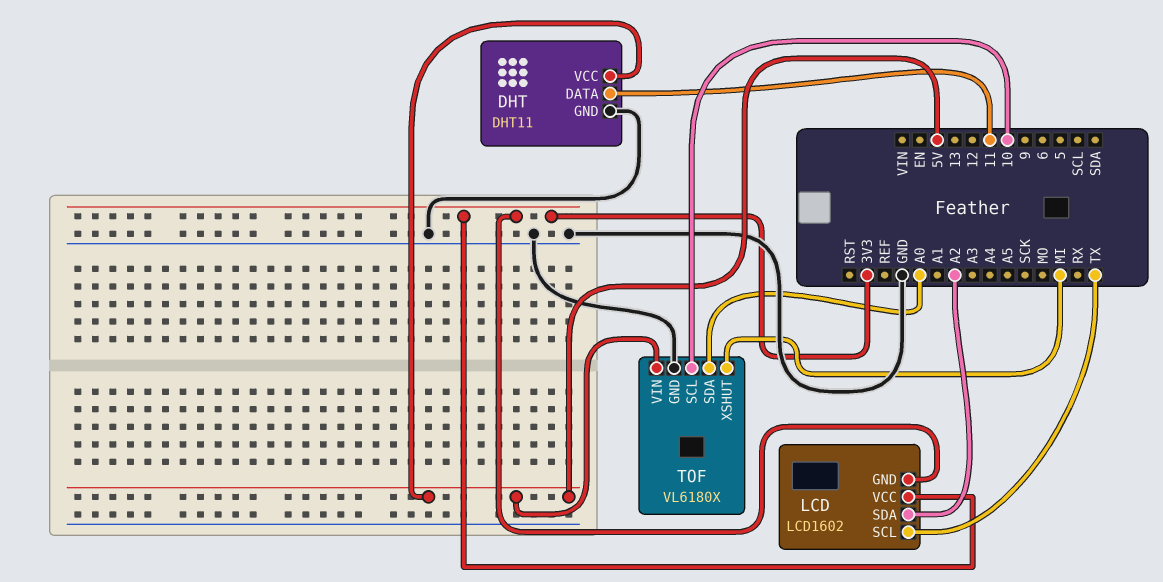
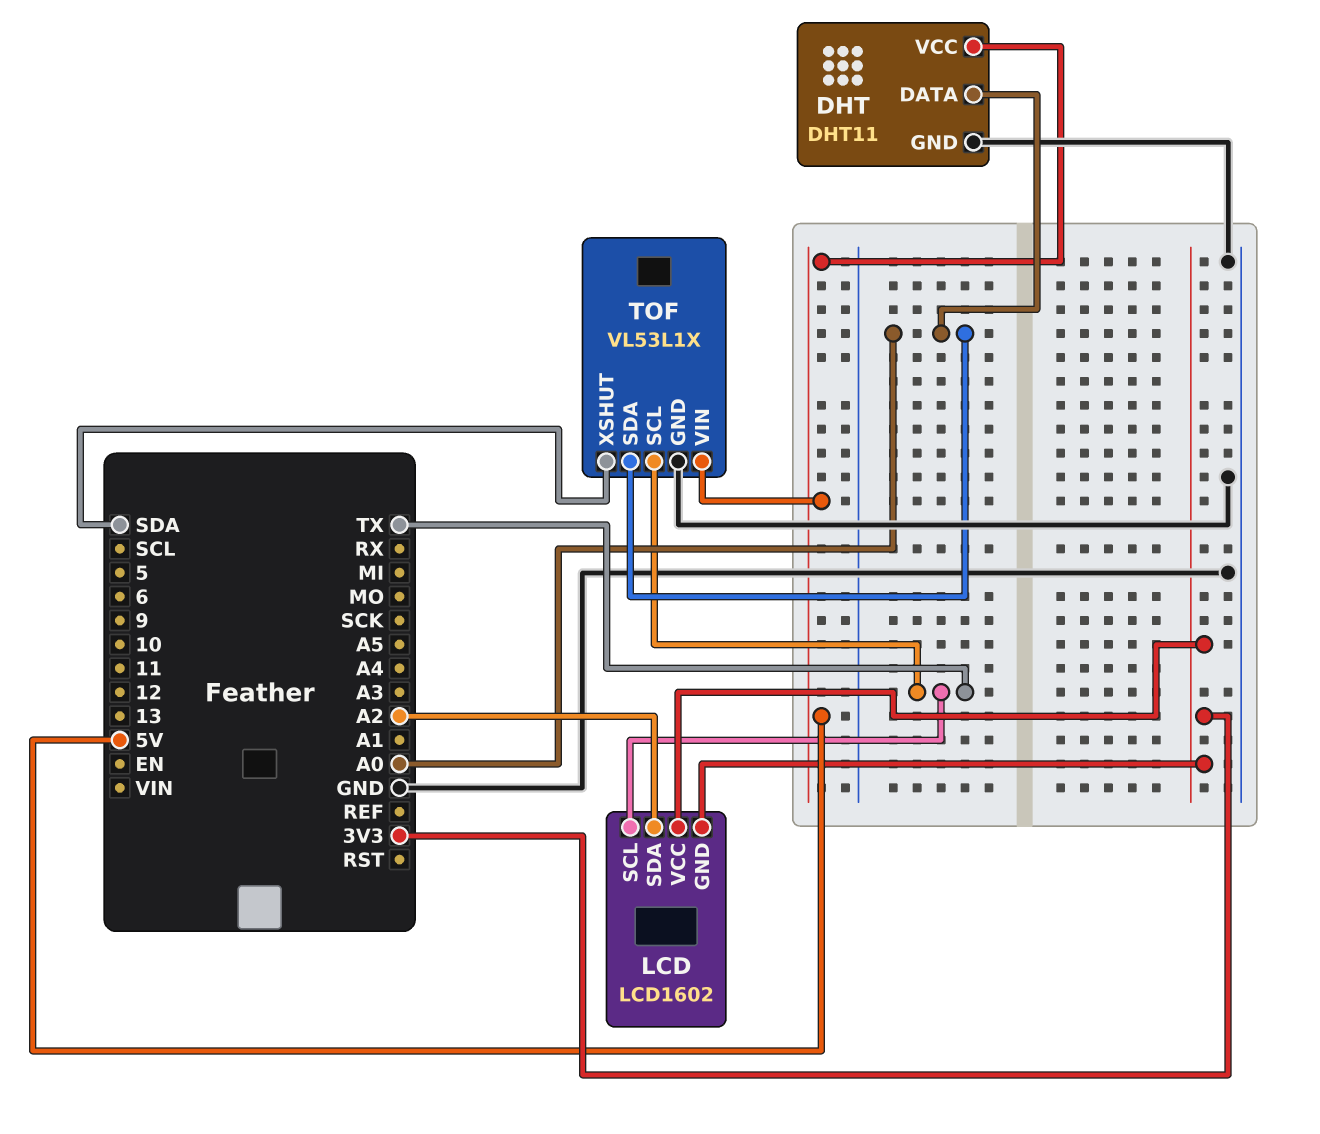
DHT pin DATA: 11 -> A0
TOF: VL6180X -> VL53L1X
TOF pin SCL: 10 -> TX
TOF pin XSHUT: MI -> SDA

